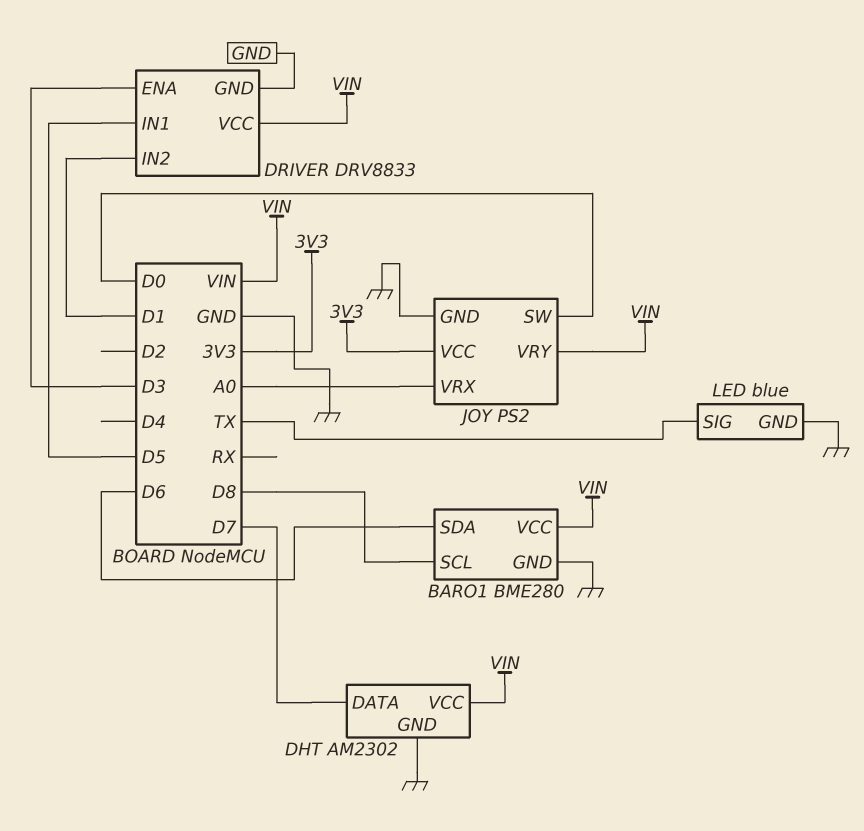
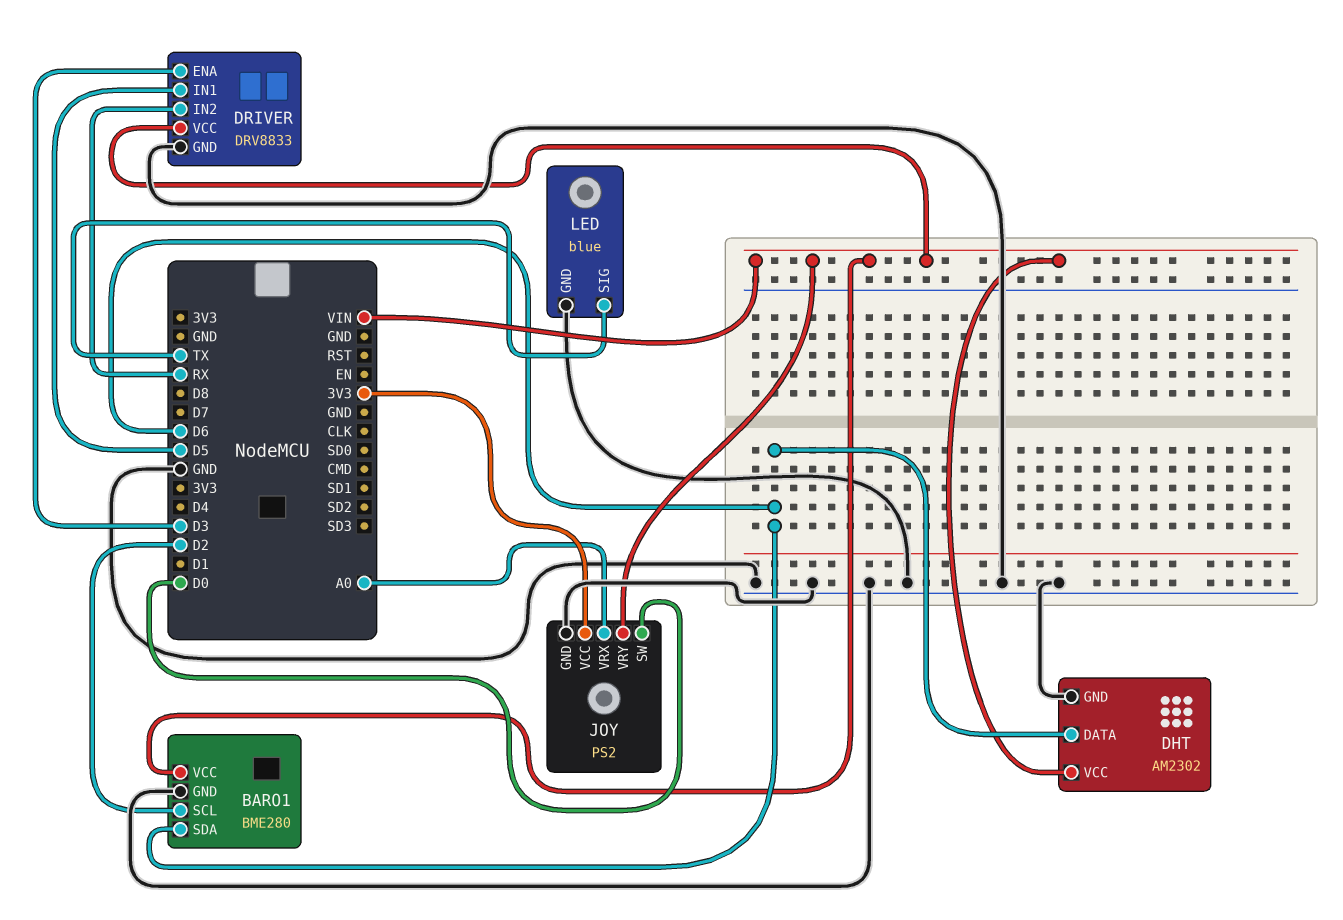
BARO1 pin SCL: D8 -> D2
DHT pin DATA: D7 -> D6
DRIVER pin IN2: D1 -> RX

